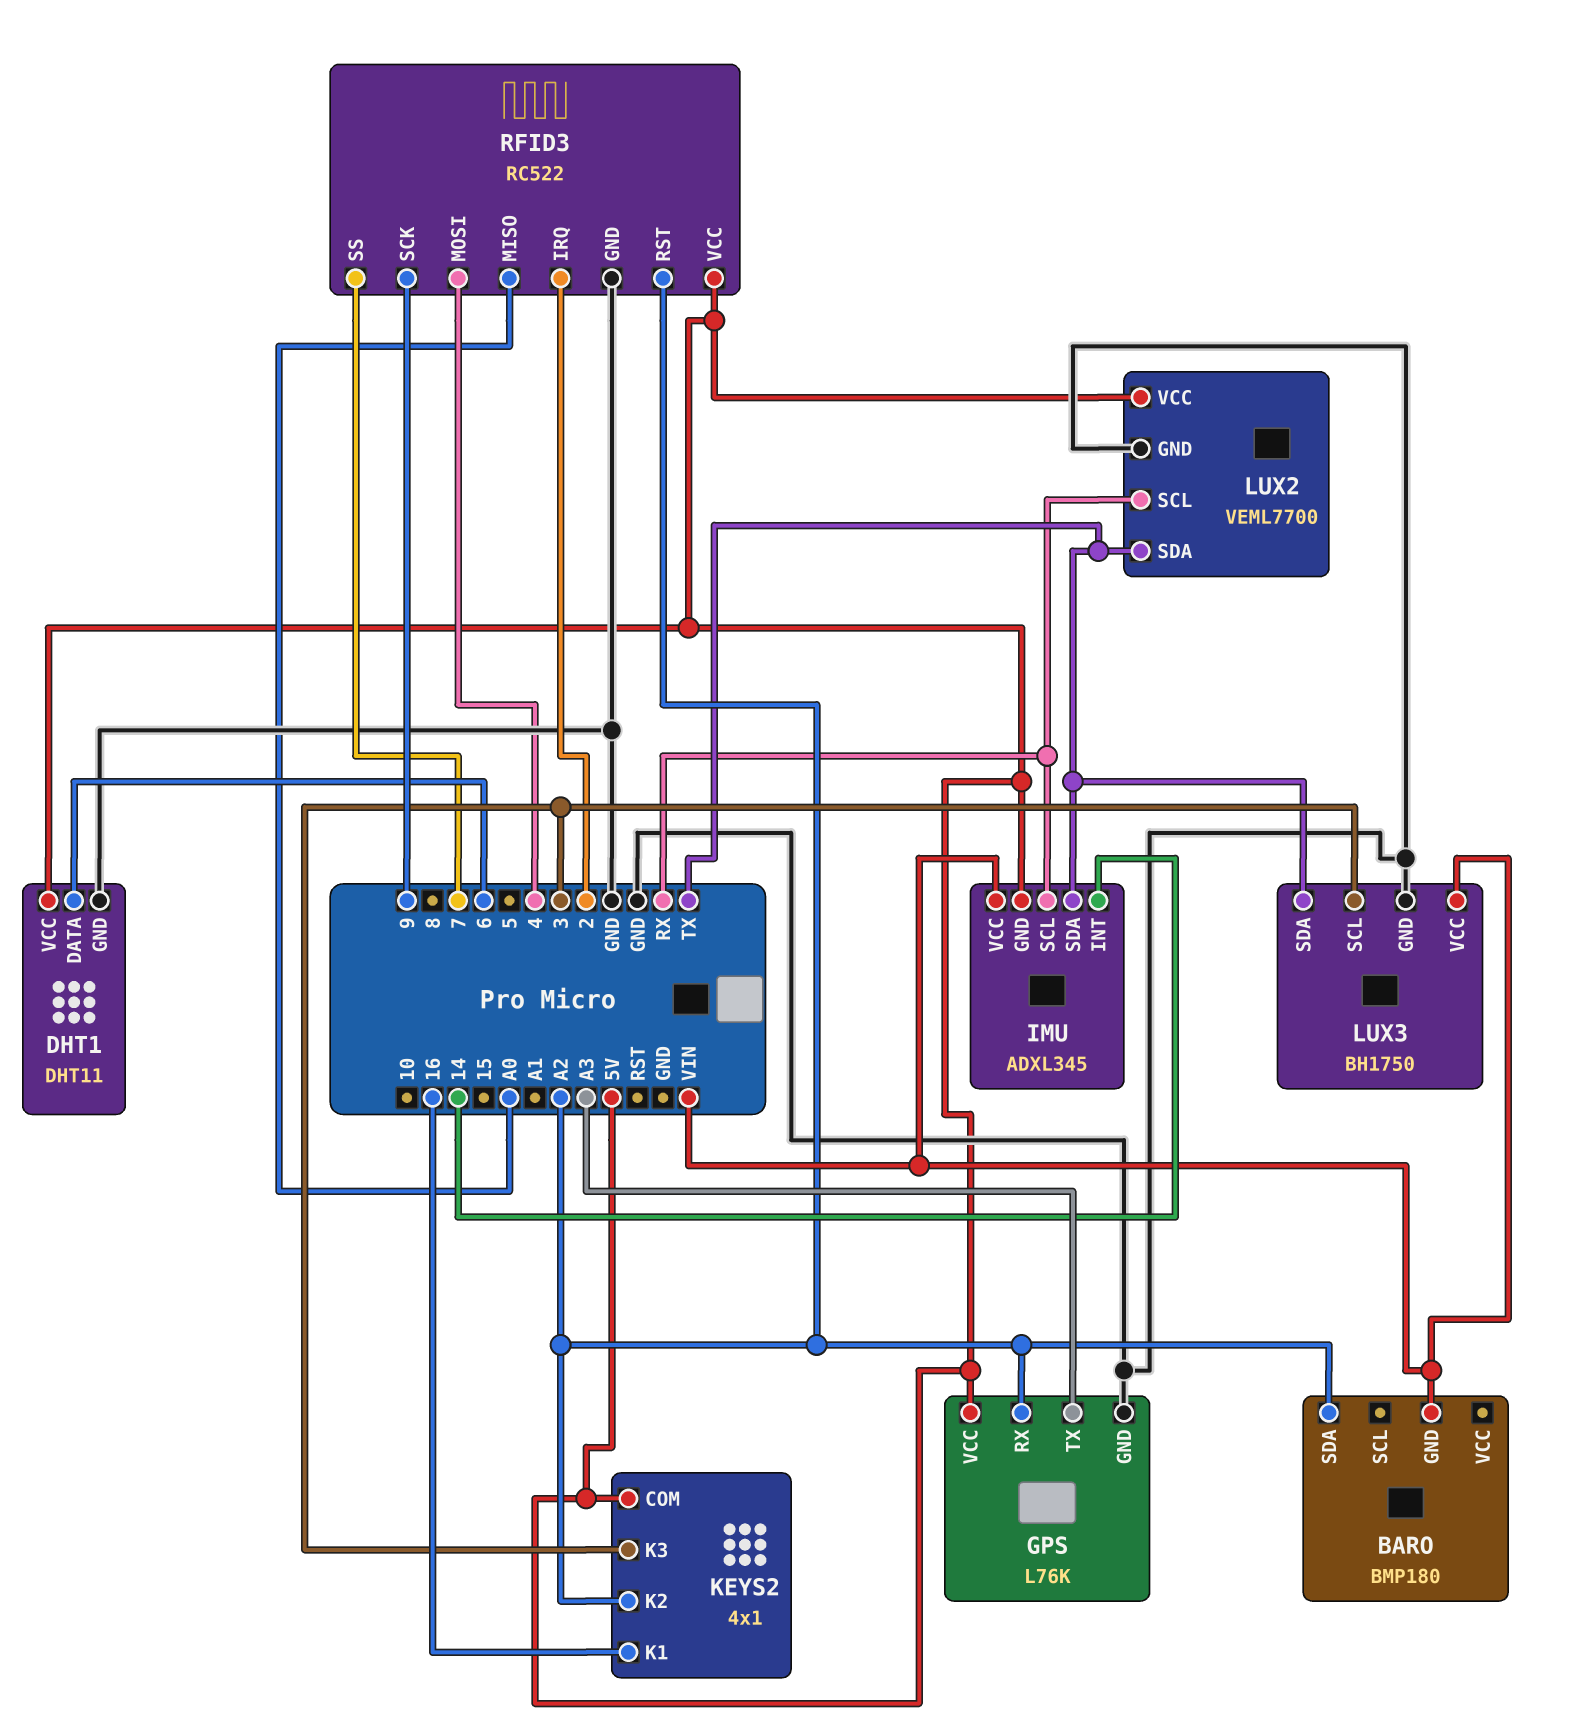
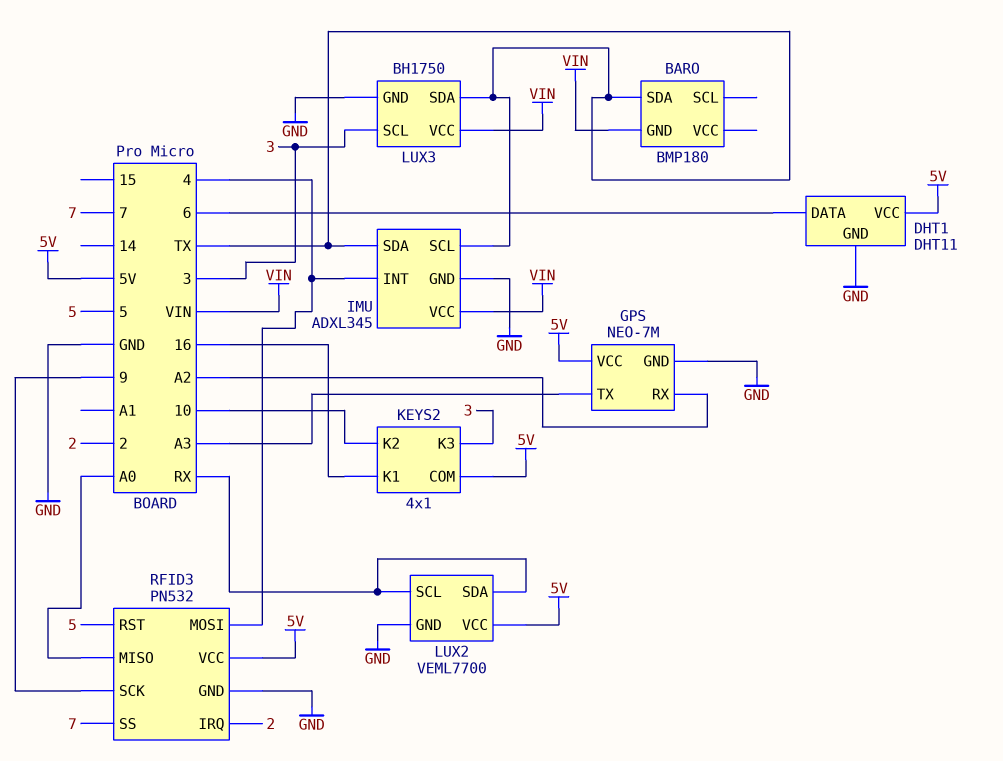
BARO pin SDA: A2 -> TX
GPS: L76K -> NEO-7M
IMU pin GND: 5V -> GND
IMU pin INT: 14 -> 4
IMU pin SCL: RX -> TX
KEYS2 pin K2: A2 -> 10
LUX2 pin SDA: TX -> RX
RFID3: RC522 -> PN532
RFID3 pin RST: A2 -> 5

